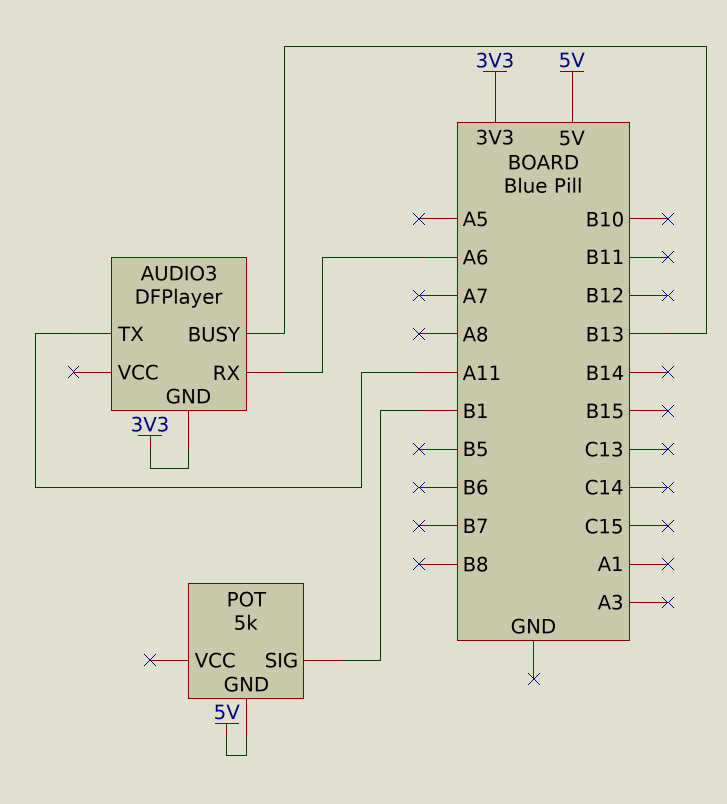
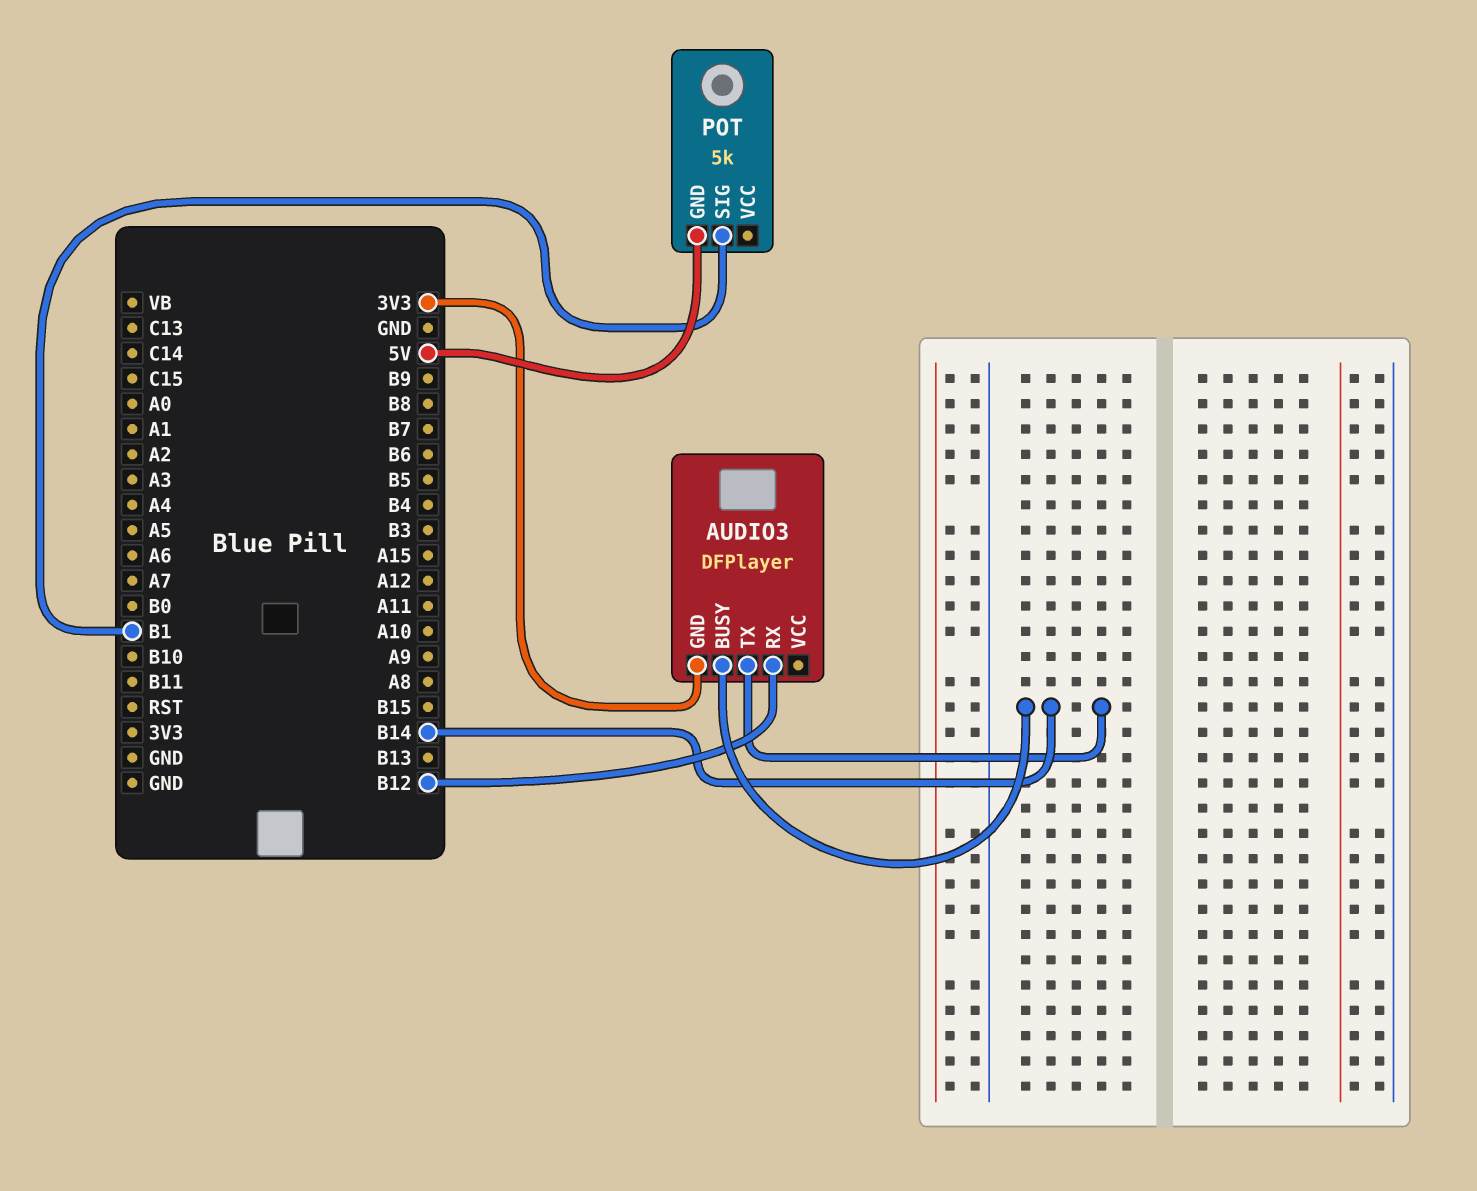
AUDIO3 pin BUSY: B13 -> B14
AUDIO3 pin RX: A6 -> B12
AUDIO3 pin TX: A11 -> B14

